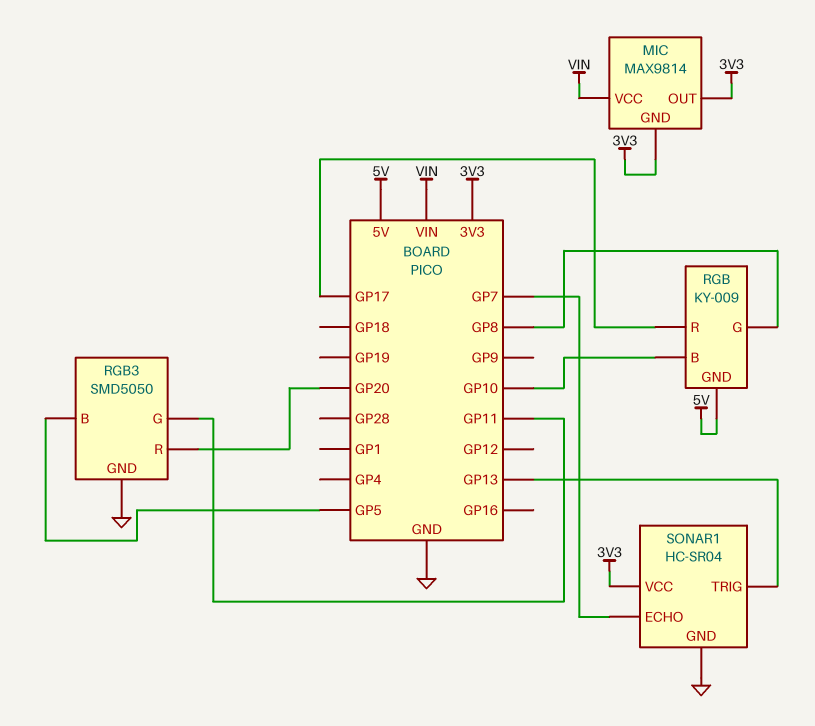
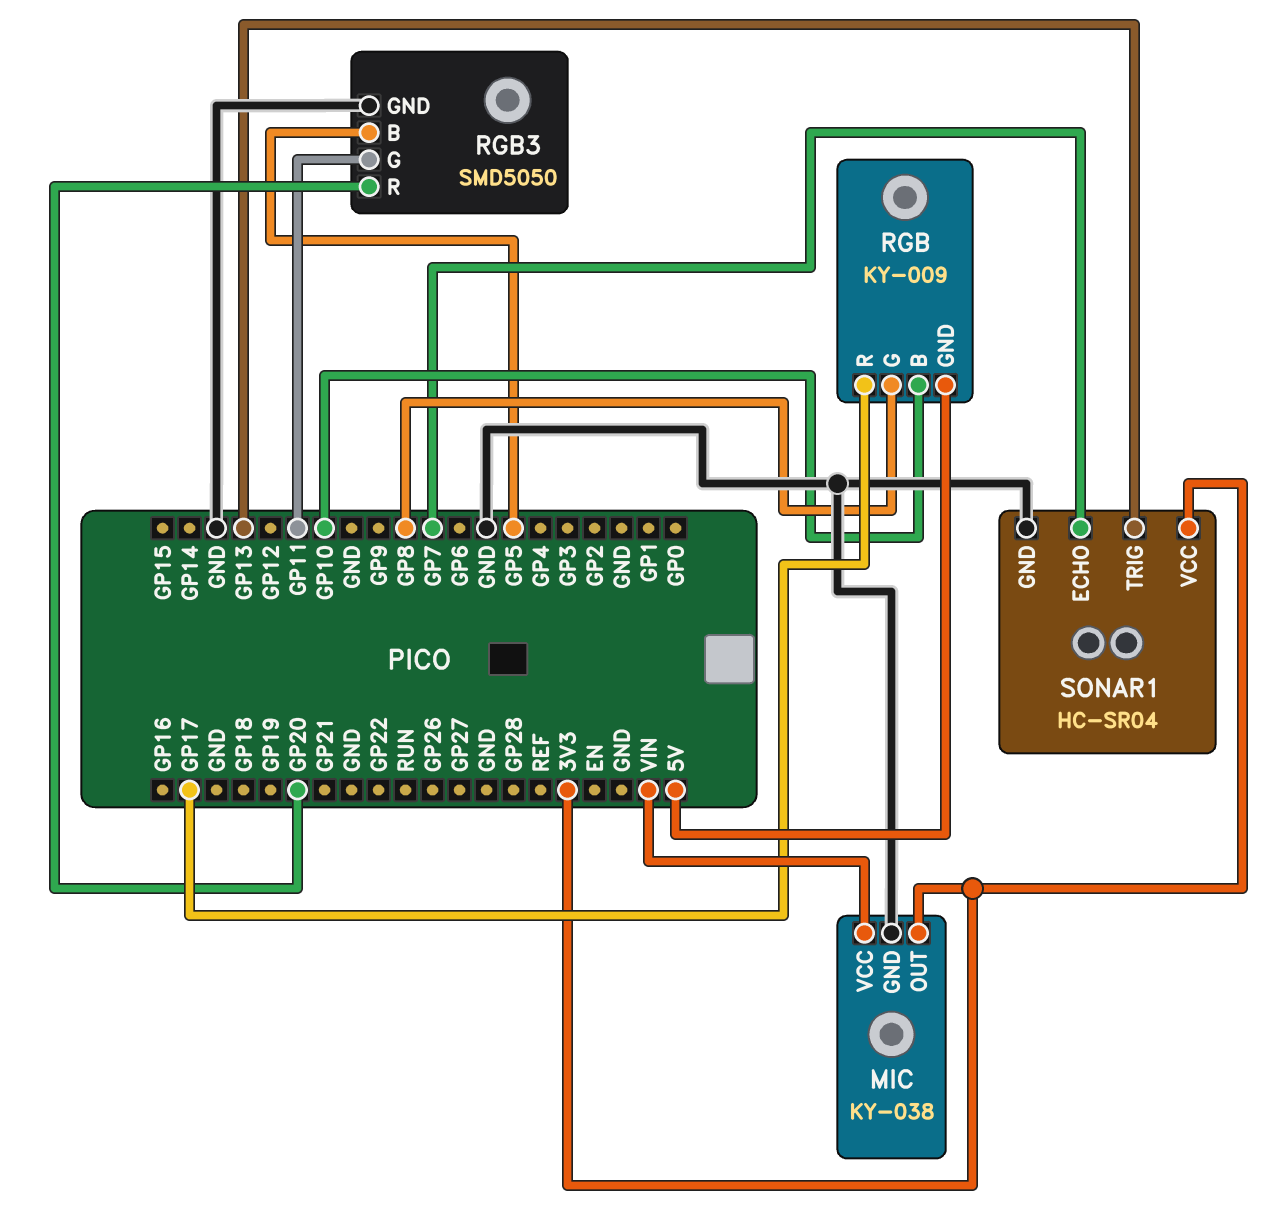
MIC: MAX9814 -> KY-038
MIC pin GND: 3V3 -> GND

